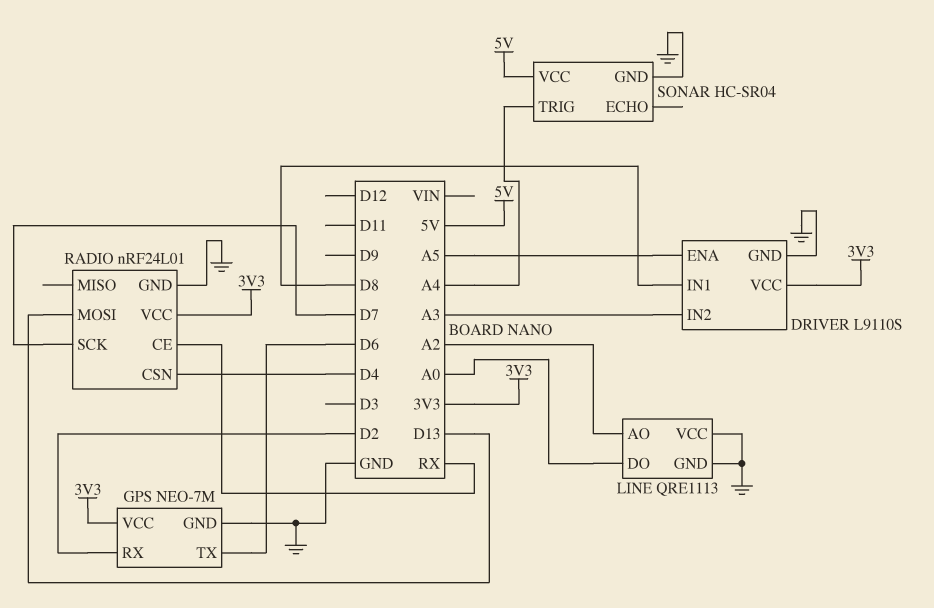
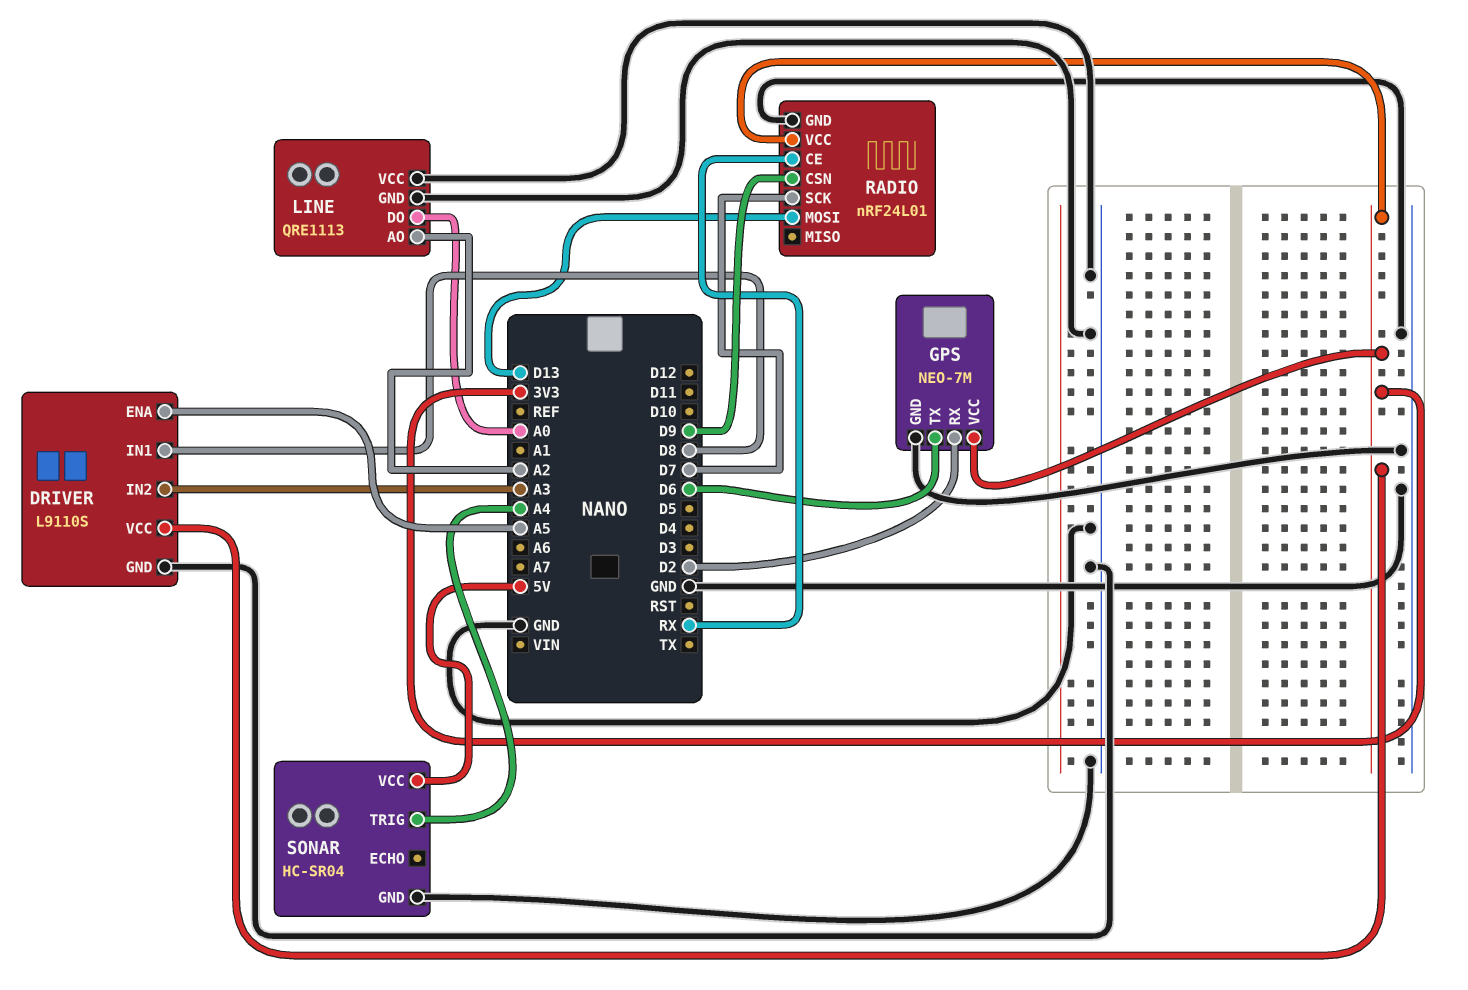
RADIO pin CSN: D4 -> D9

